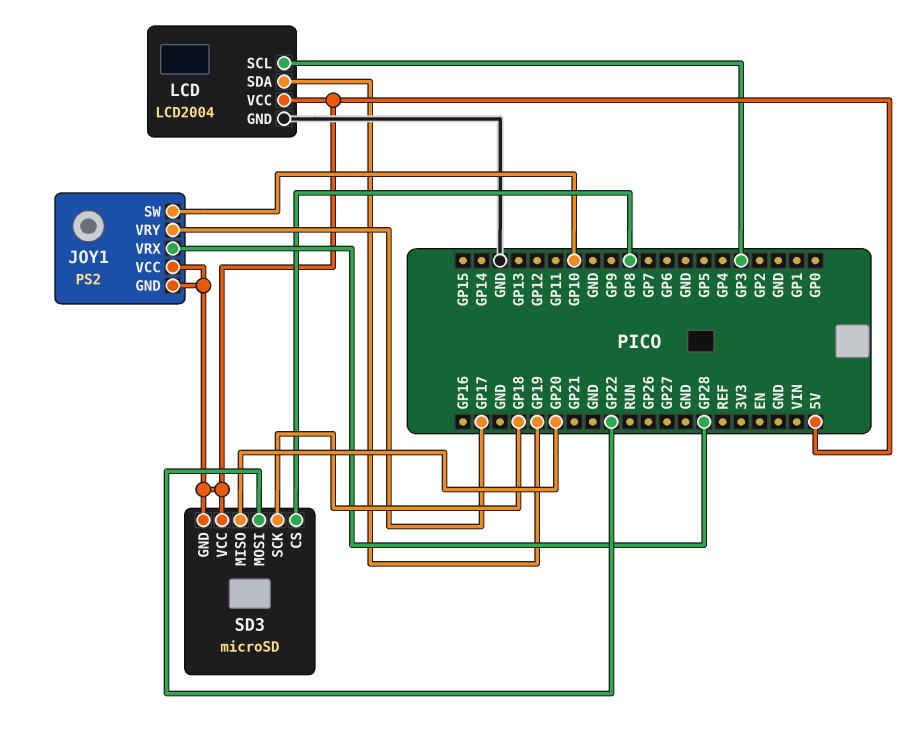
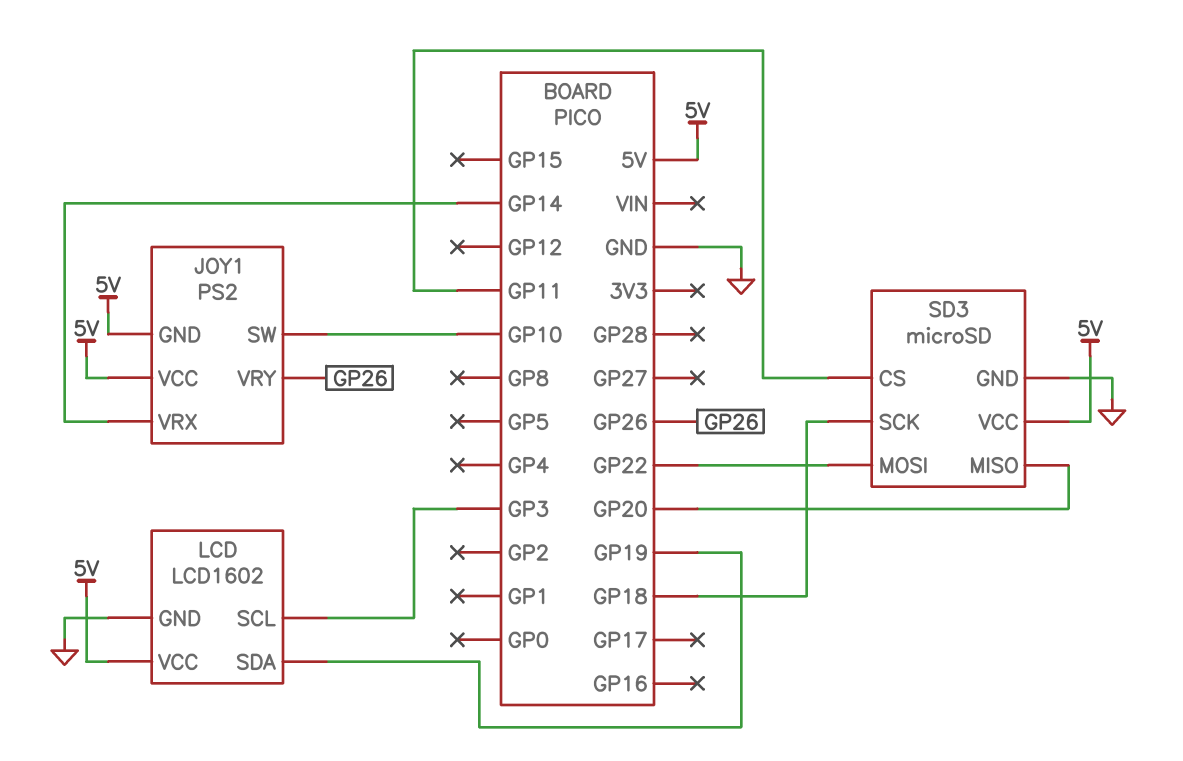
JOY1 pin VRX: GP28 -> GP14
JOY1 pin VRY: GP17 -> GP26
LCD: LCD2004 -> LCD1602
SD3 pin CS: GP8 -> GP11
SD3 pin GND: 5V -> GND

